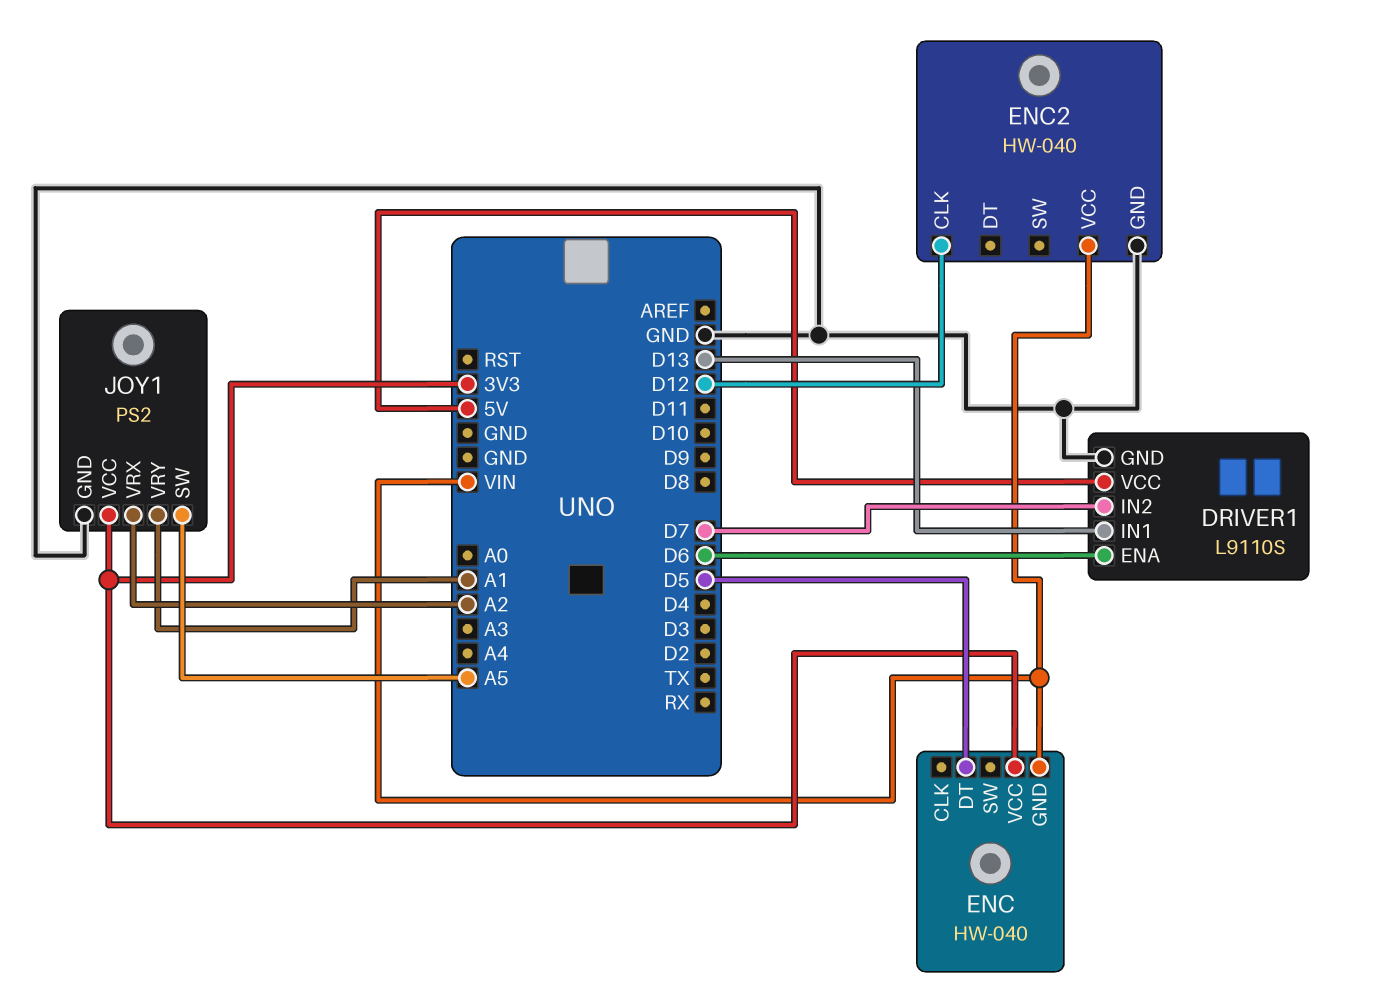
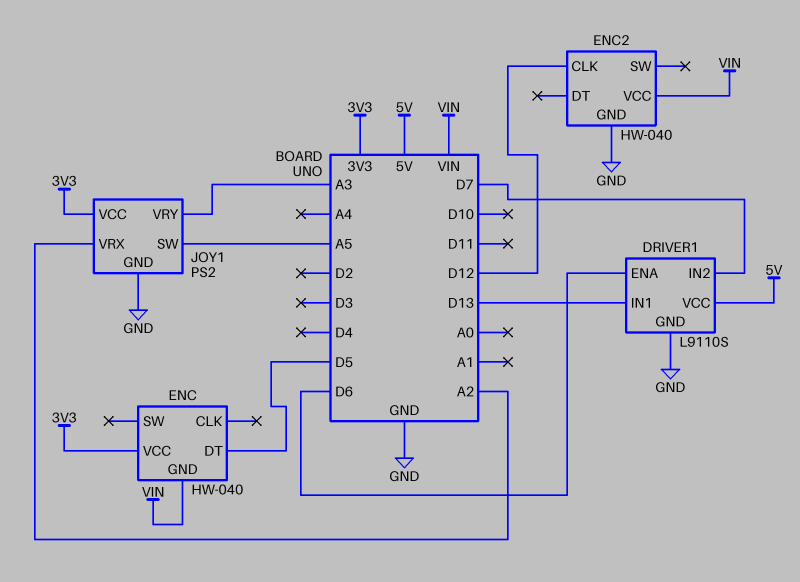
JOY1 pin VRY: A1 -> A3

